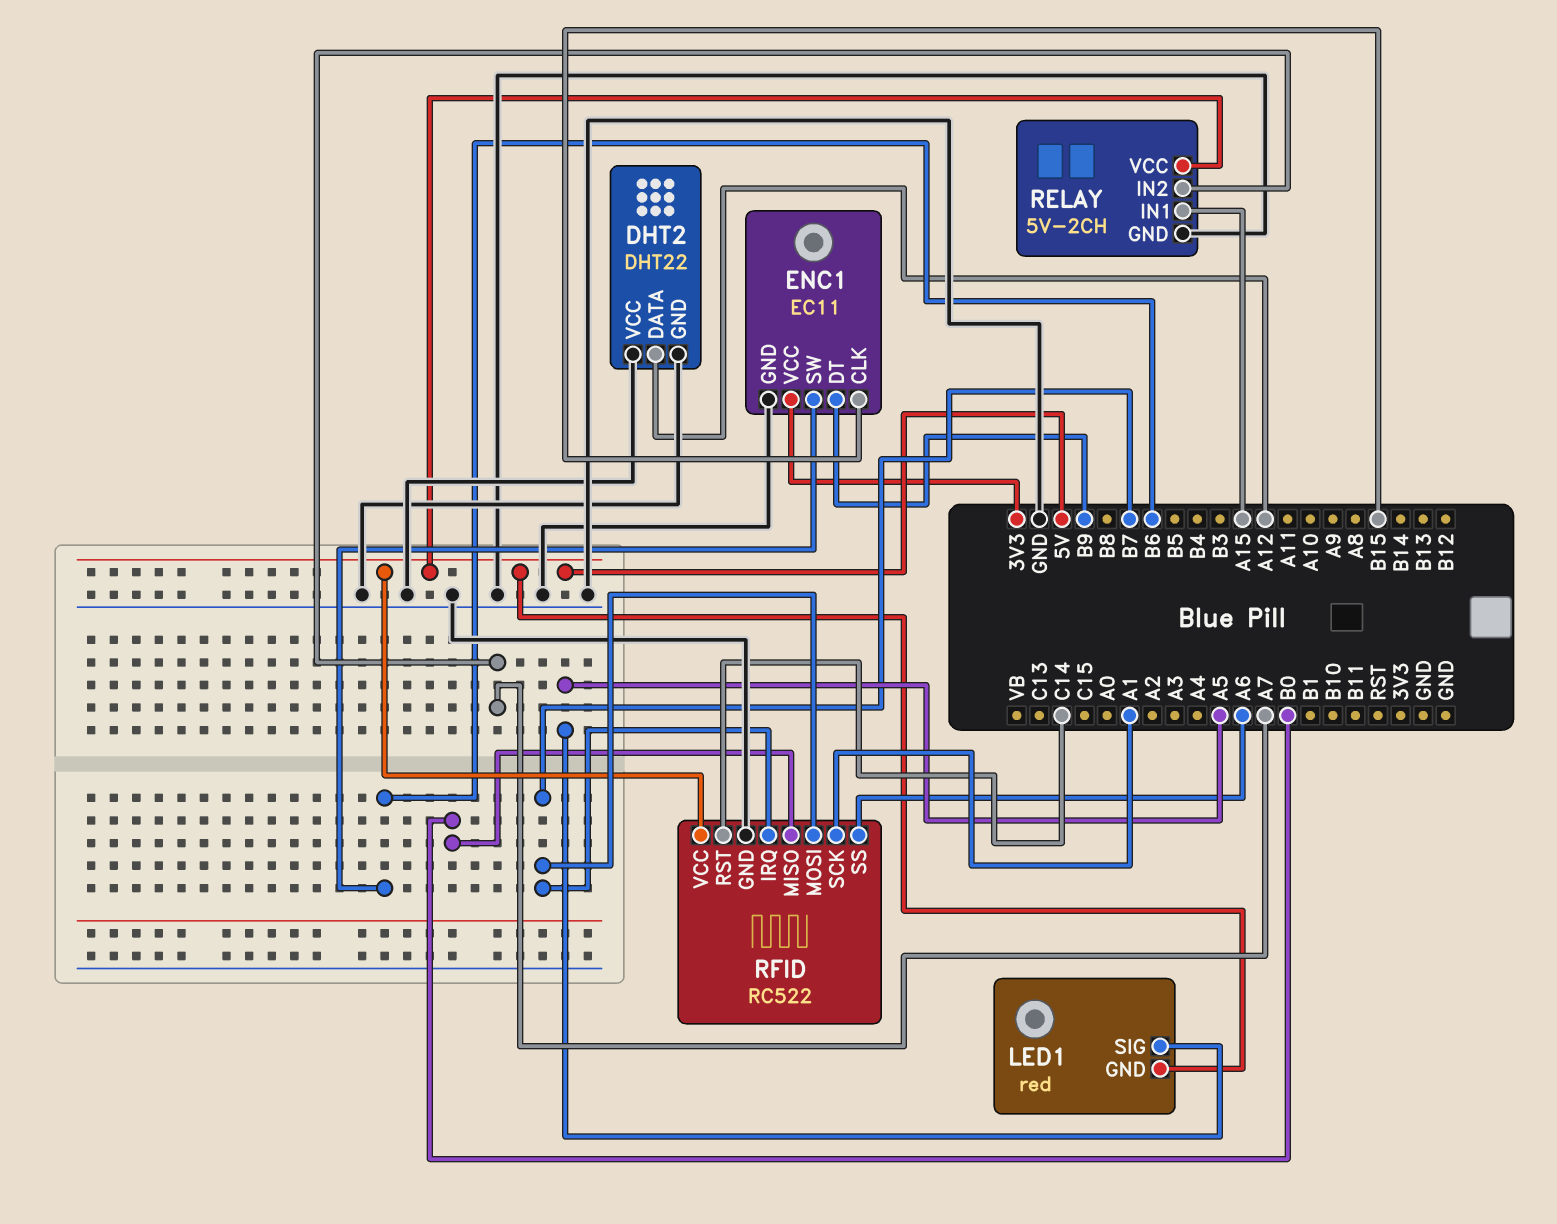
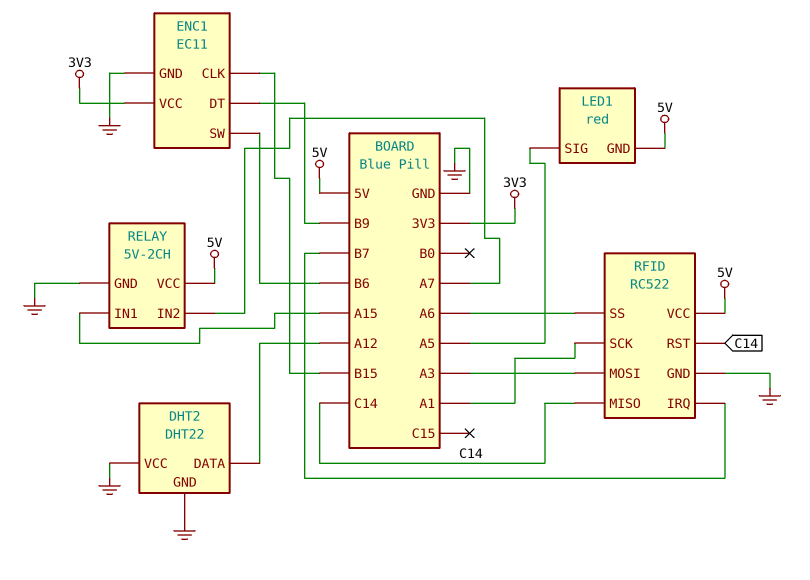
RFID pin MISO: B0 -> C14
RFID pin MOSI: B7 -> A3

